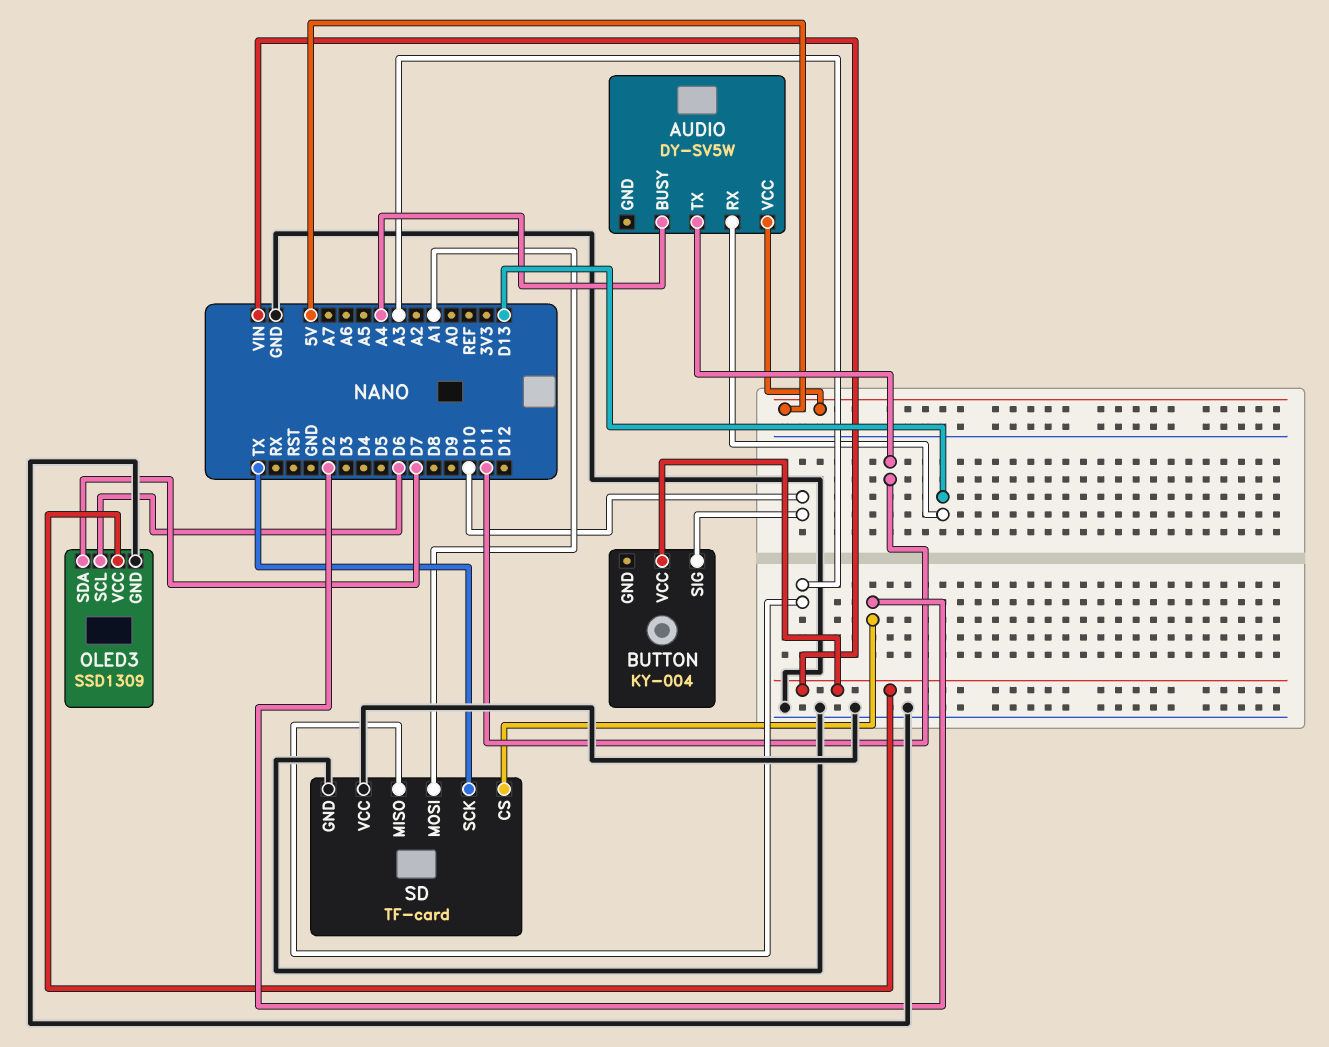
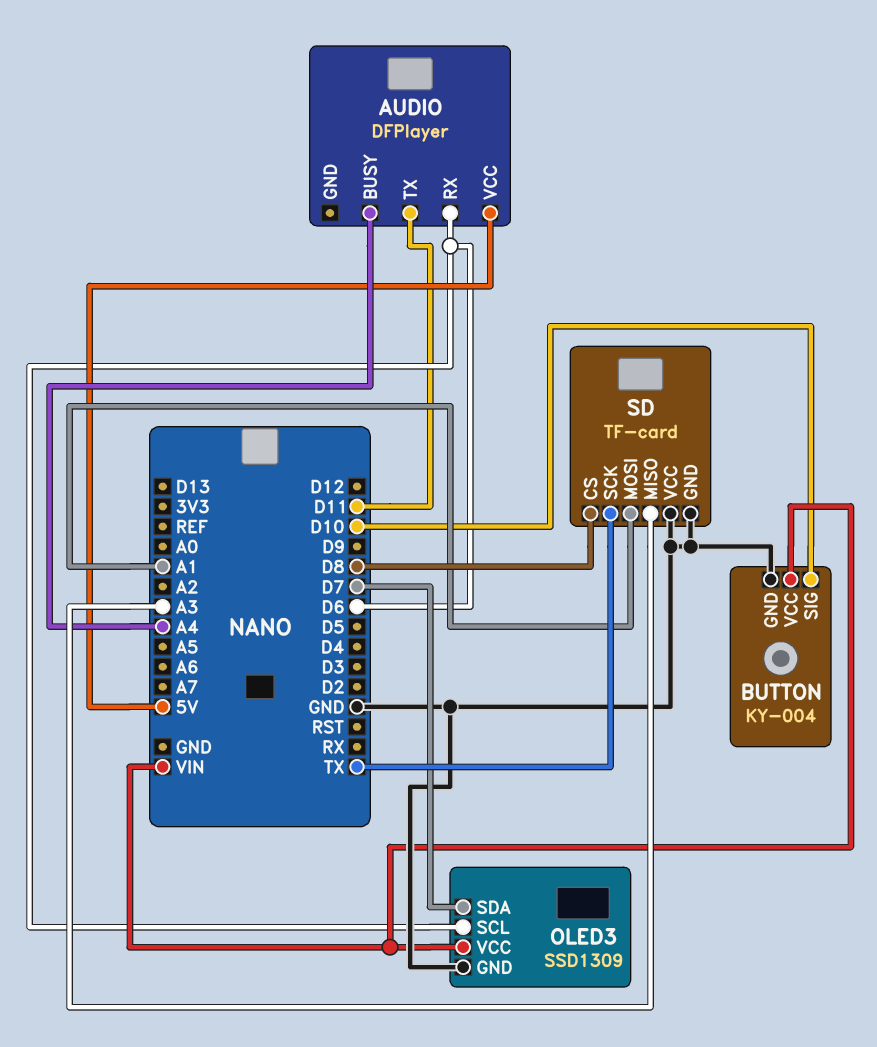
AUDIO: DY-SV5W -> DFPlayer
AUDIO pin RX: D13 -> D6
BUTTON pin GND: none -> GND
SD pin CS: D2 -> D8

